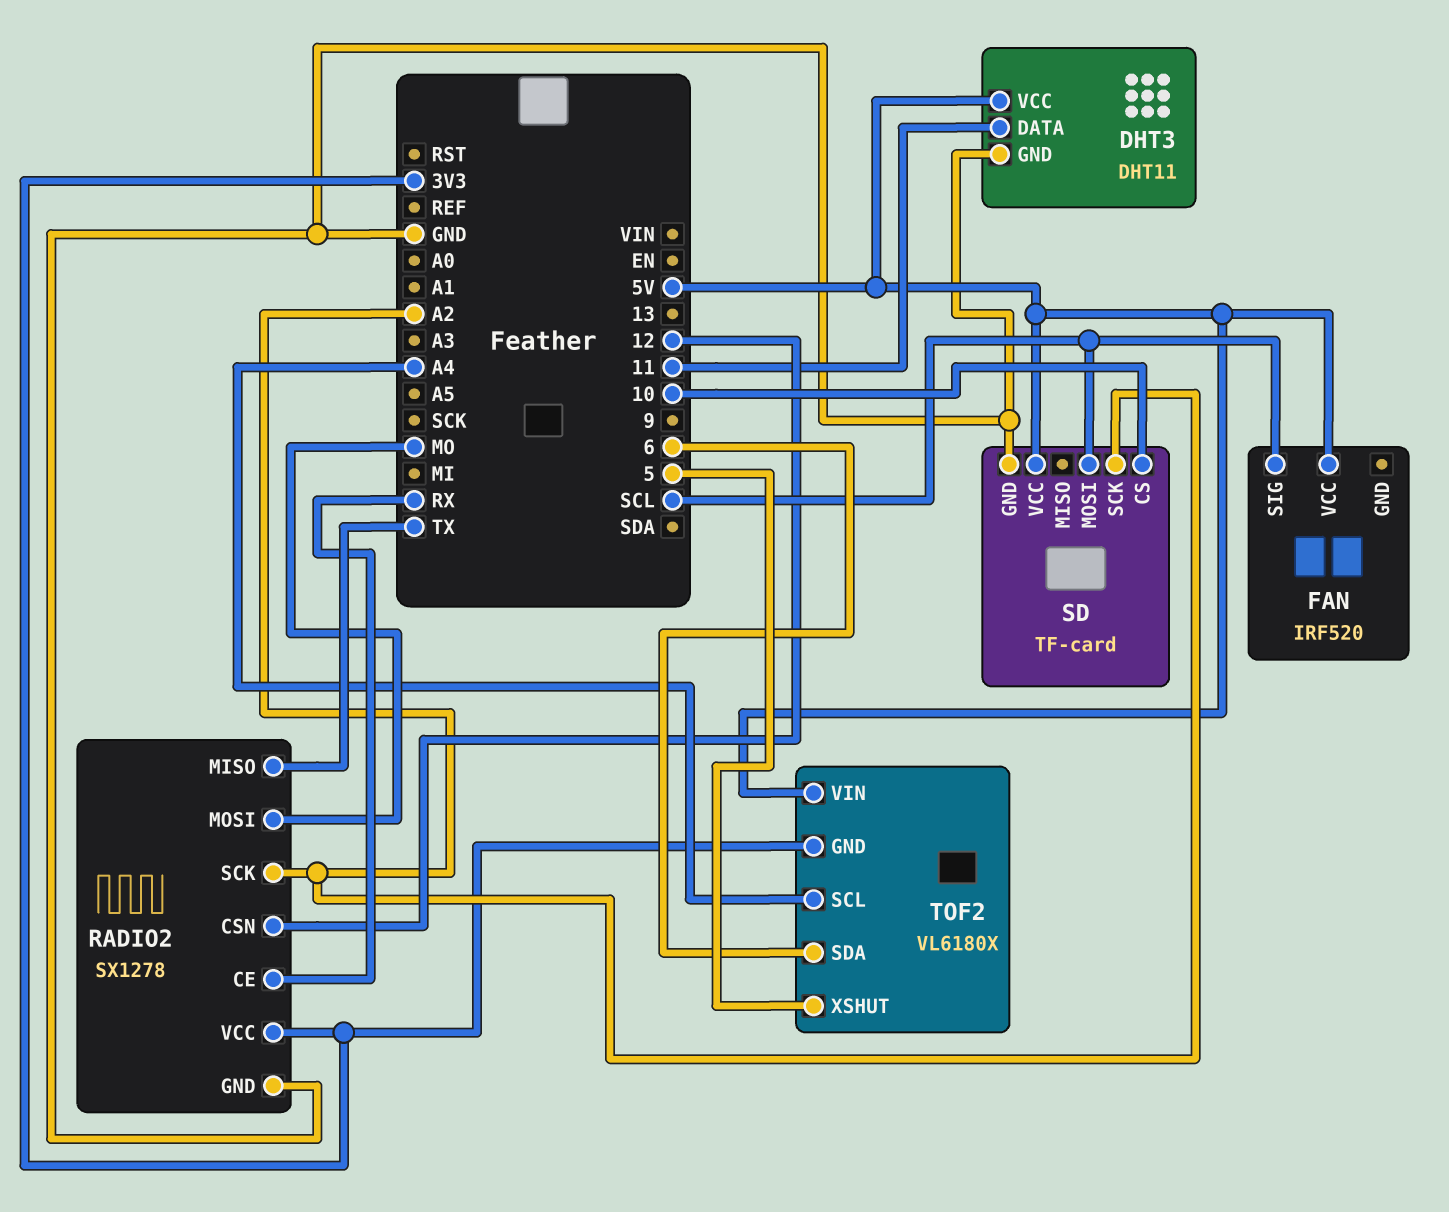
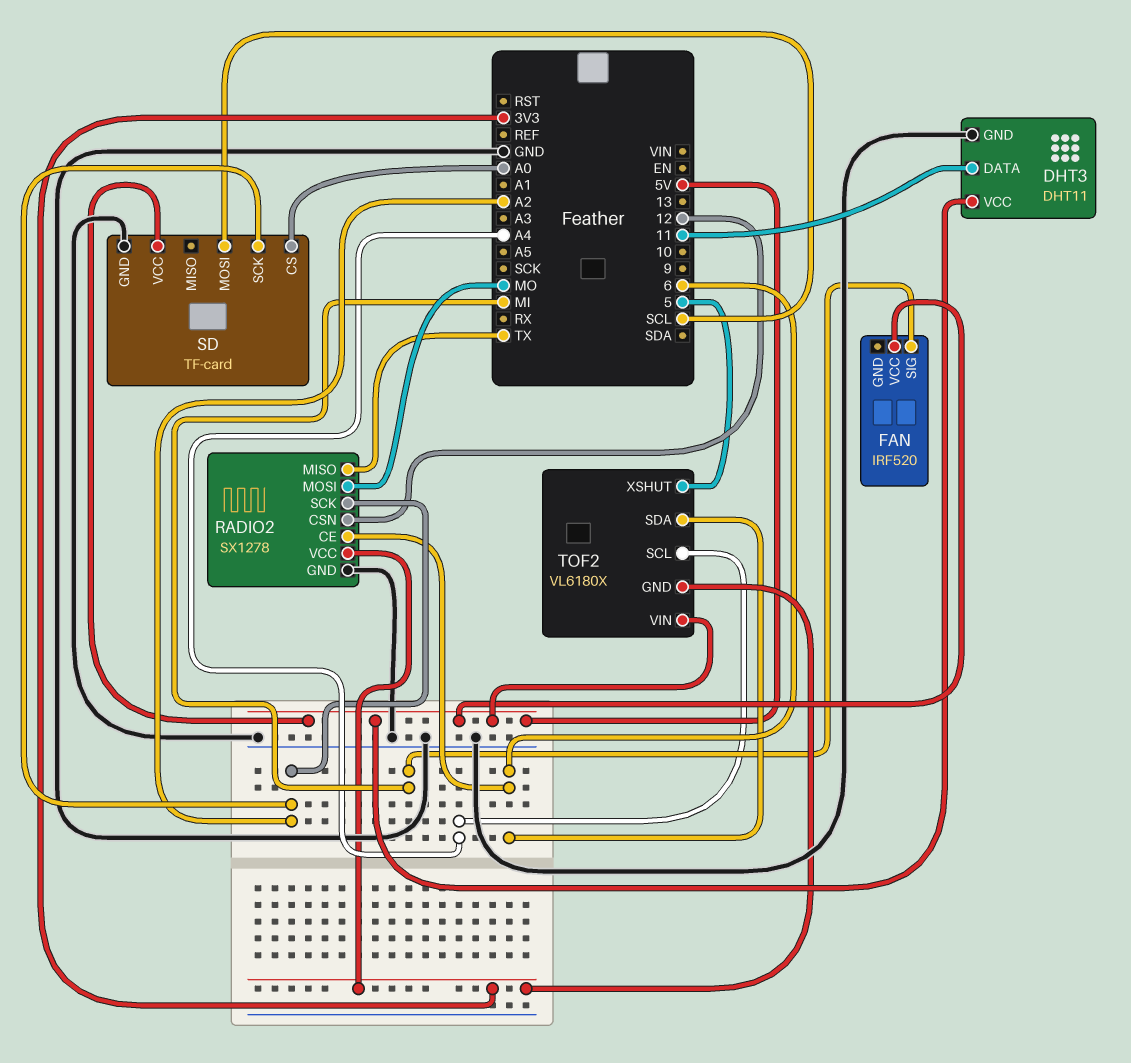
FAN pin SIG: SCL -> MI
RADIO2 pin CE: RX -> 6
SD pin CS: 10 -> A0

